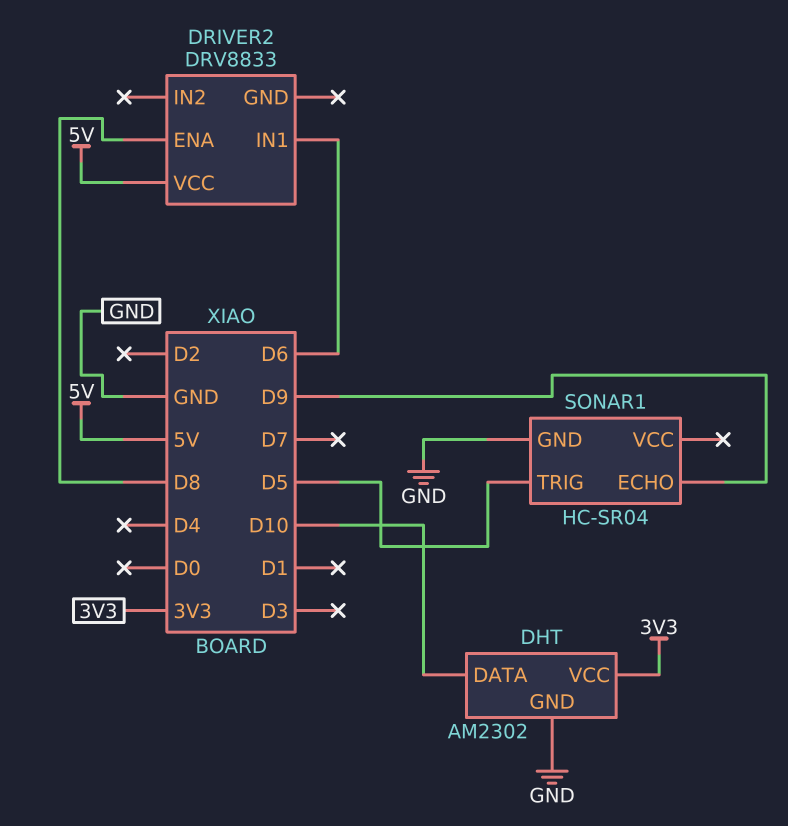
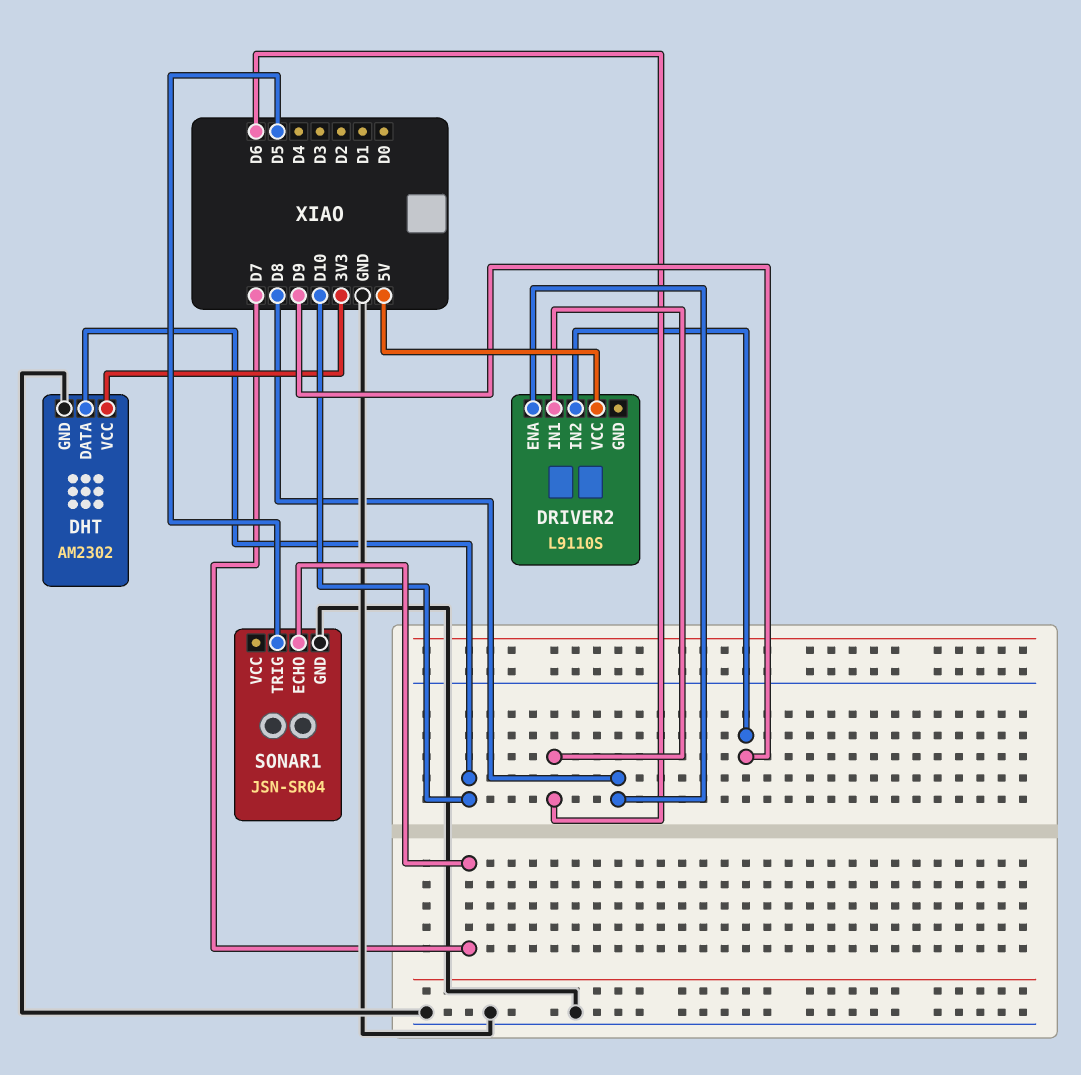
DRIVER2: DRV8833 -> L9110S
DRIVER2 pin IN2: none -> D9
SONAR1: HC-SR04 -> JSN-SR04
SONAR1 pin ECHO: D9 -> D7

